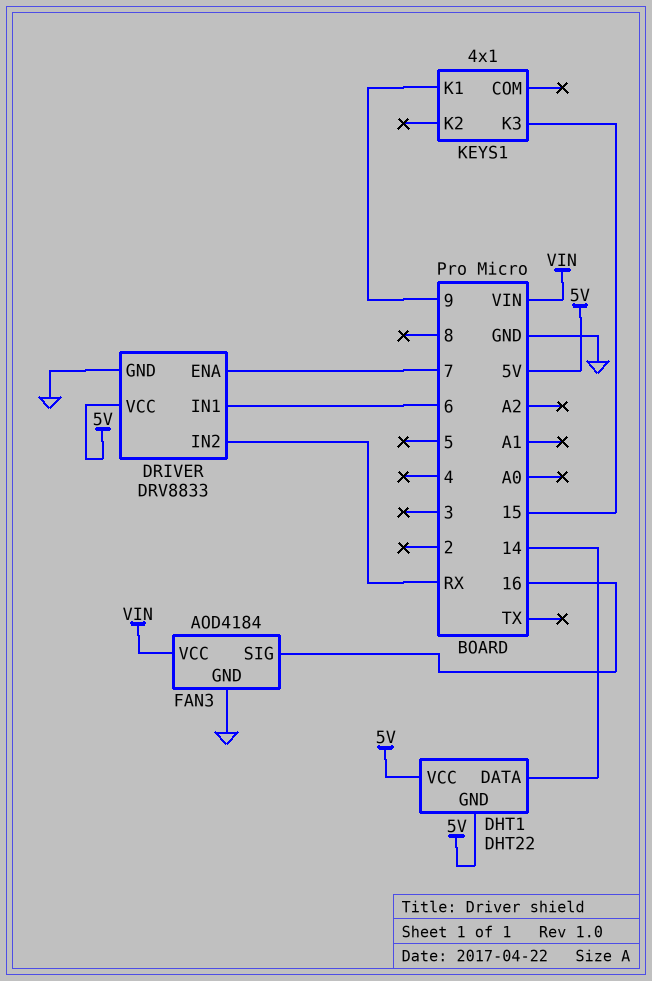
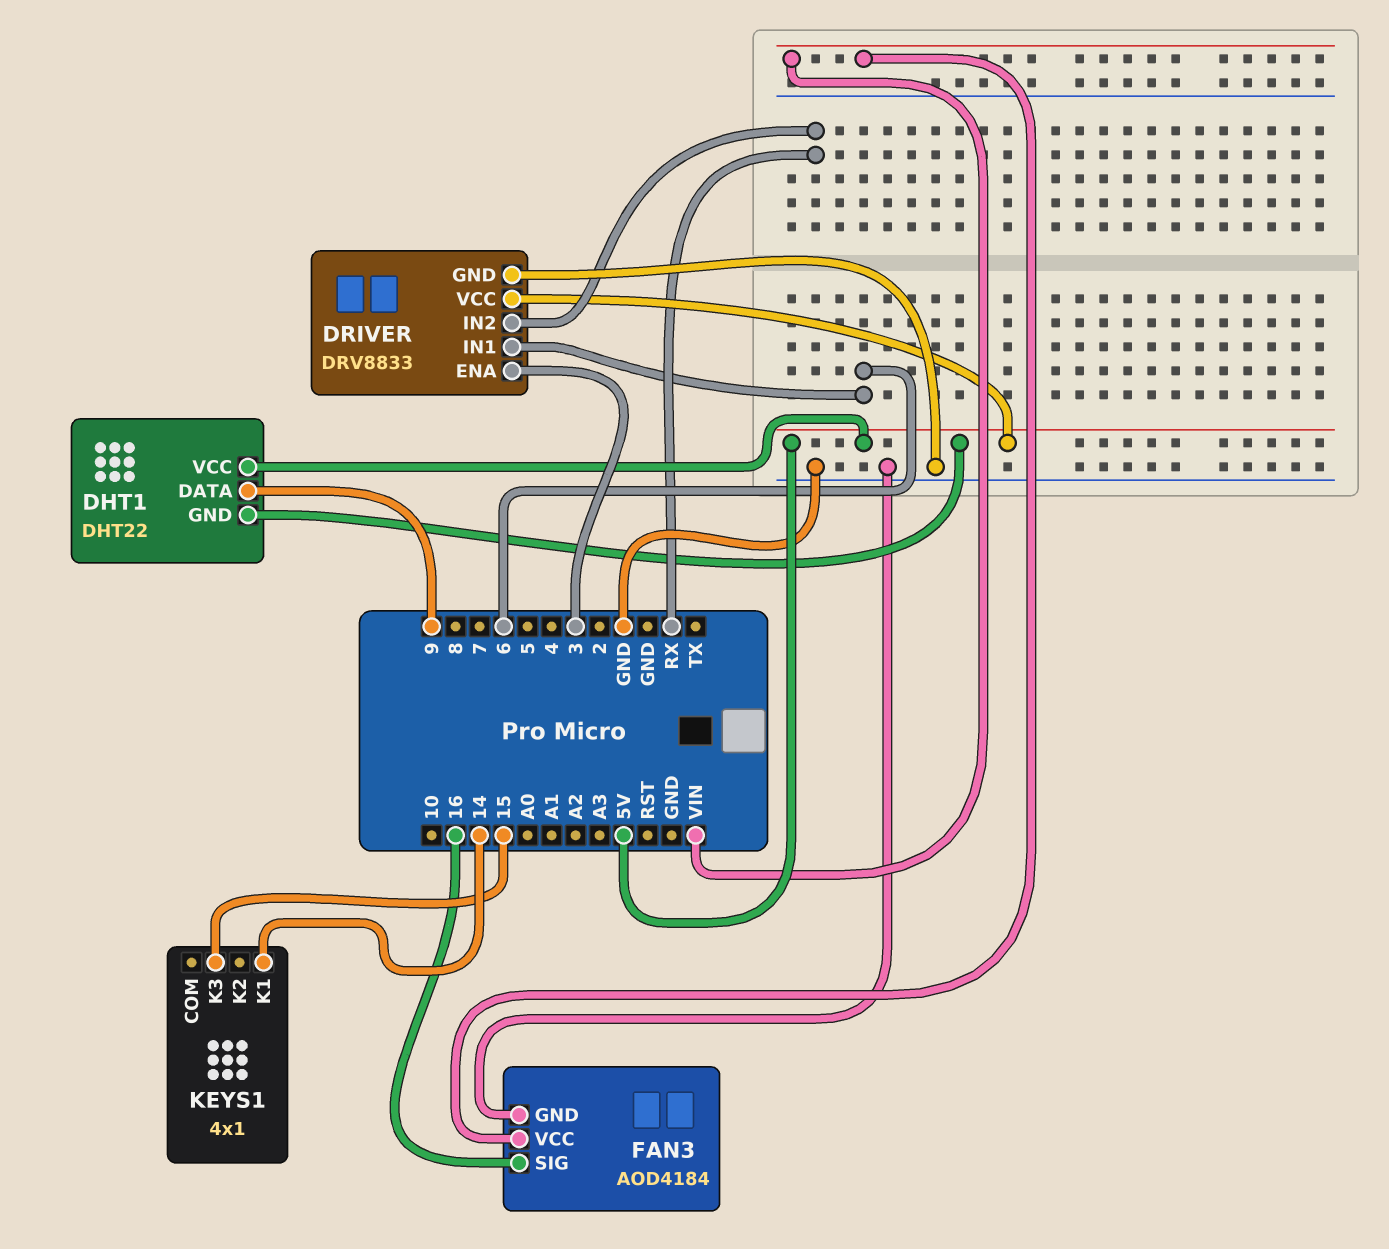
DHT1 pin DATA: 14 -> 9
DRIVER pin ENA: 7 -> 3
KEYS1 pin K1: 9 -> 14

